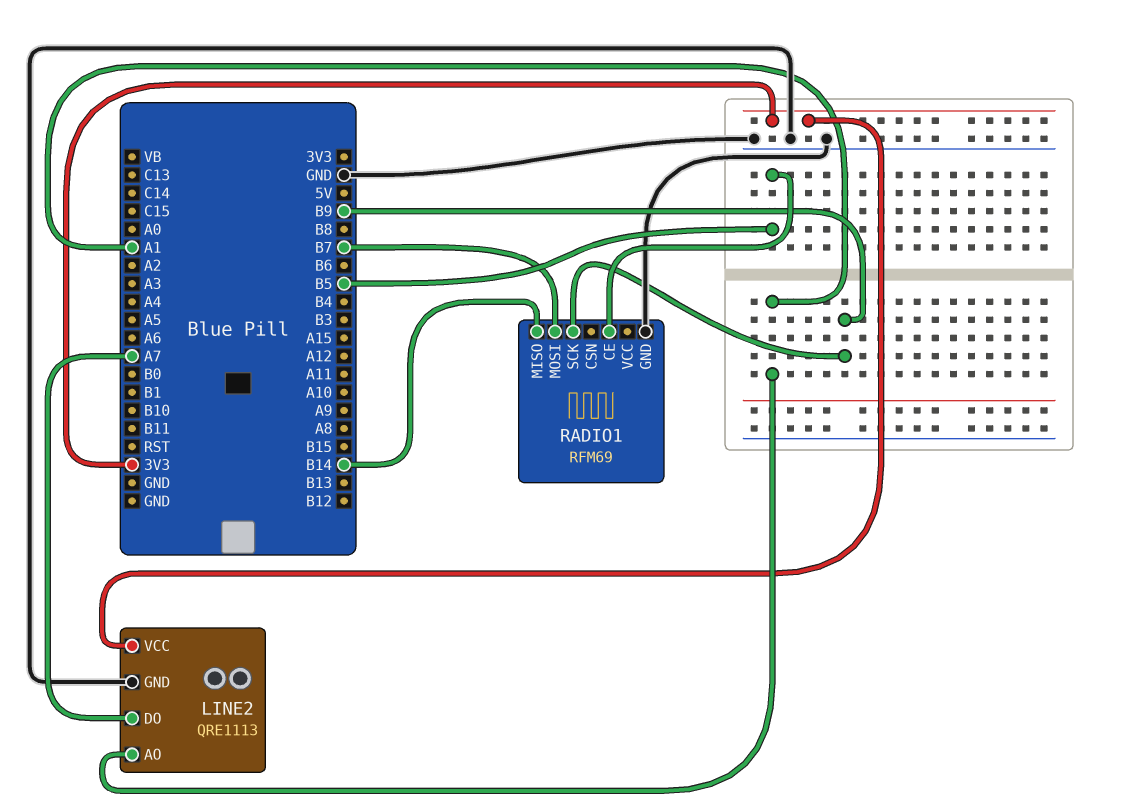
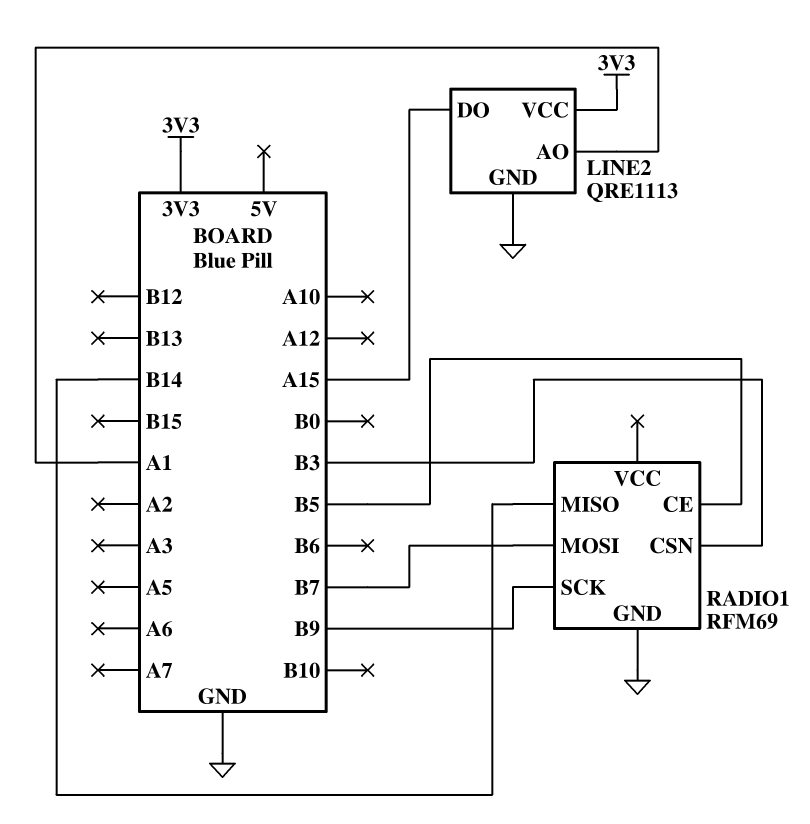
LINE2 pin DO: A7 -> A15
RADIO1 pin CSN: none -> B3

